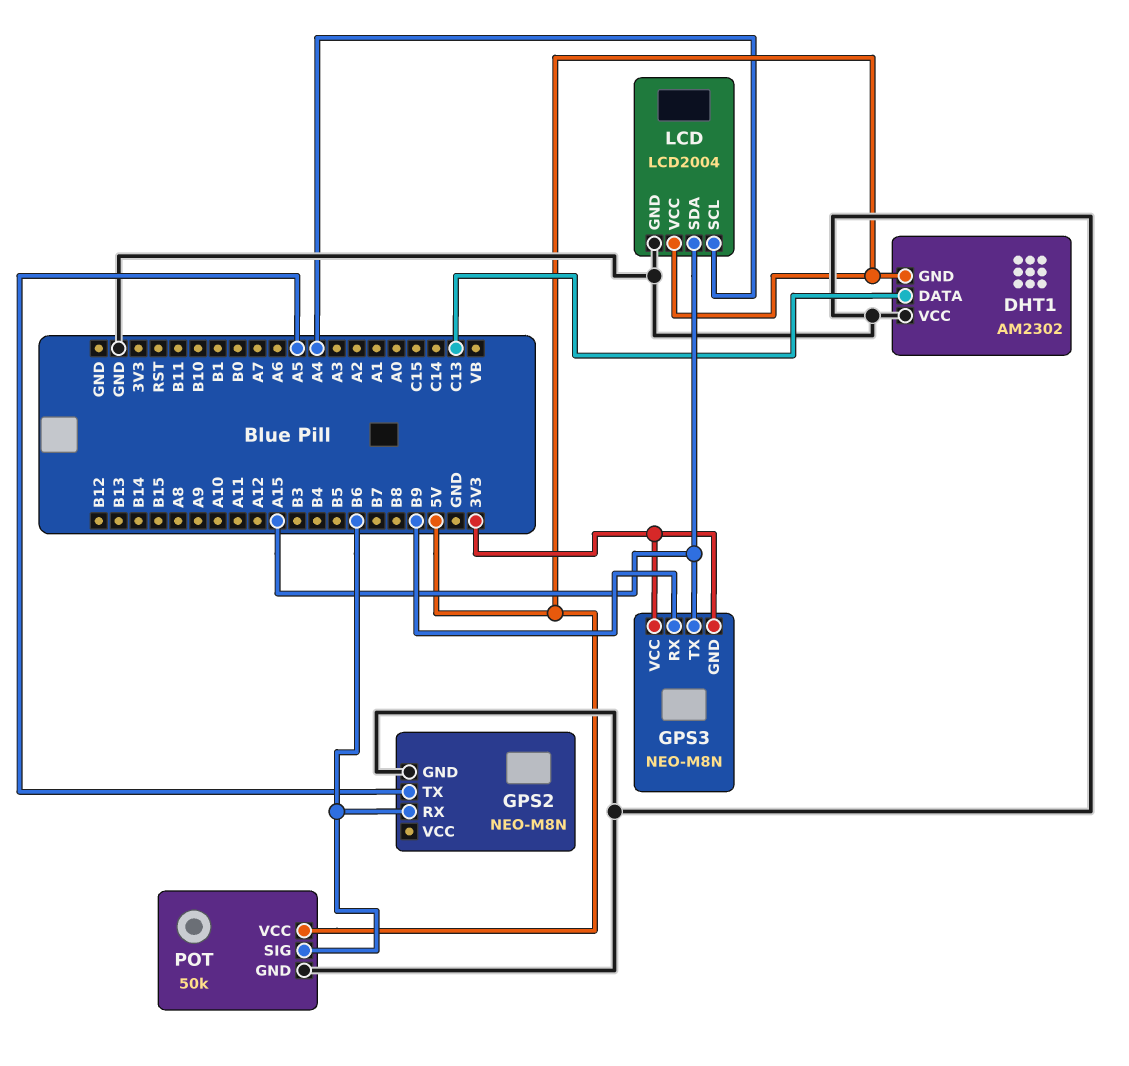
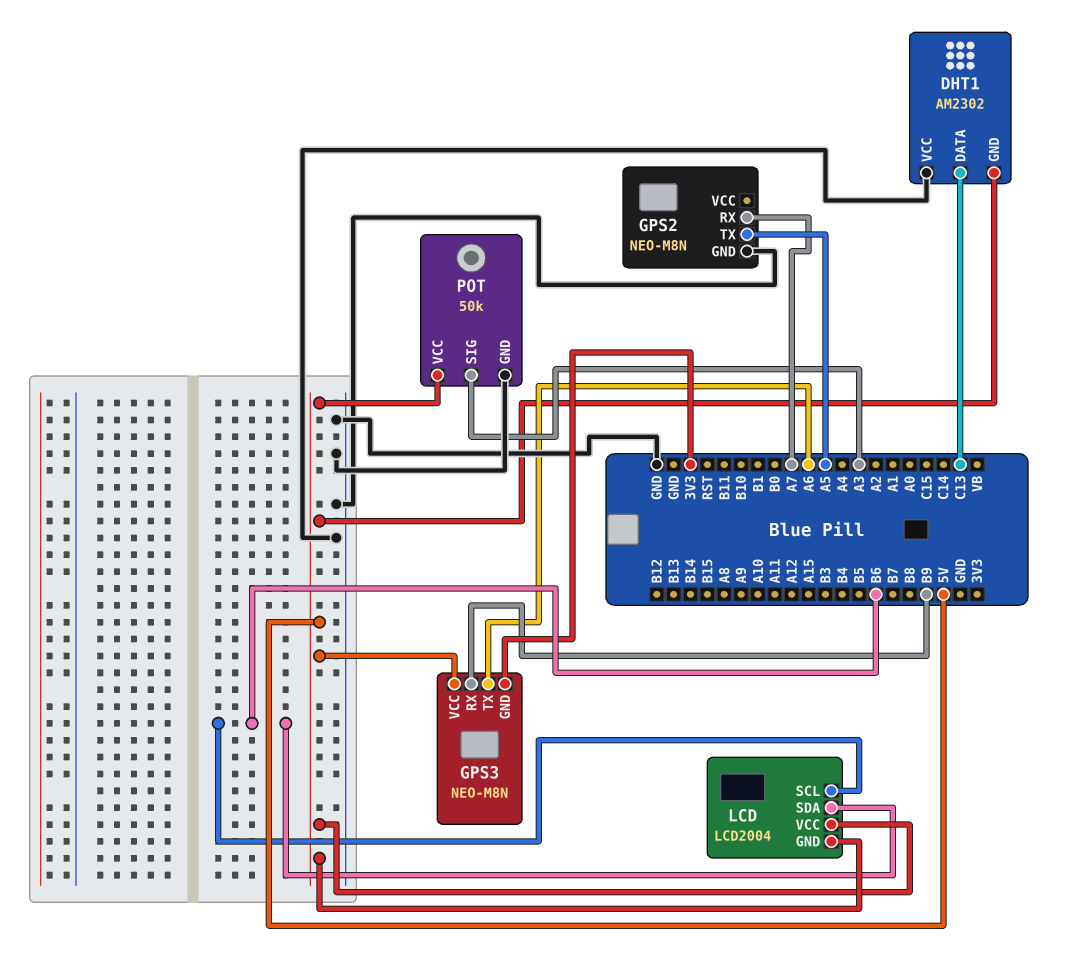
GPS2 pin RX: B6 -> A7
GPS3 pin TX: A15 -> A6
GPS3 pin VCC: 3V3 -> 5V
LCD pin GND: GND -> 5V
LCD pin SCL: A4 -> B6
LCD pin SDA: A15 -> B6
POT pin SIG: B6 -> A3

